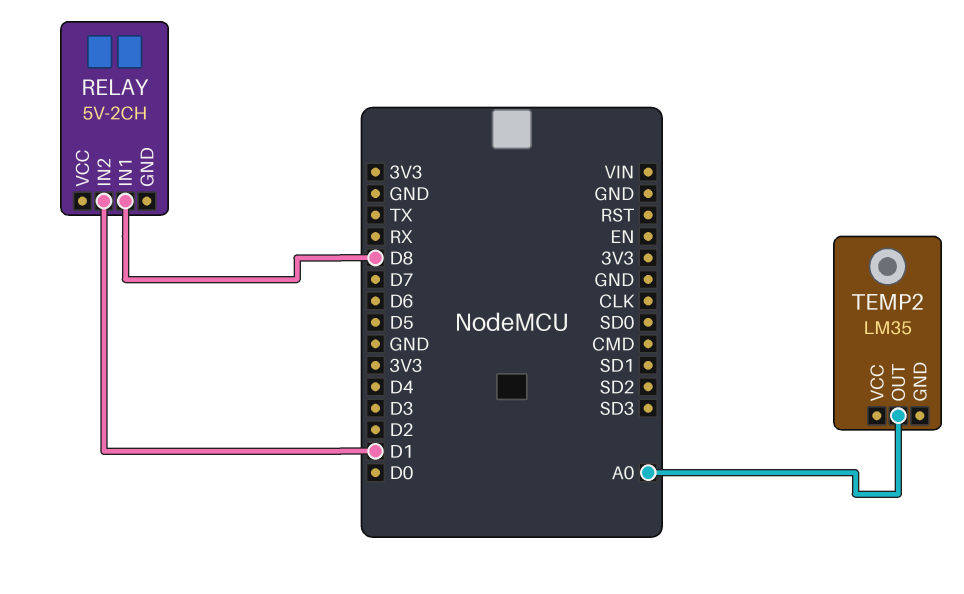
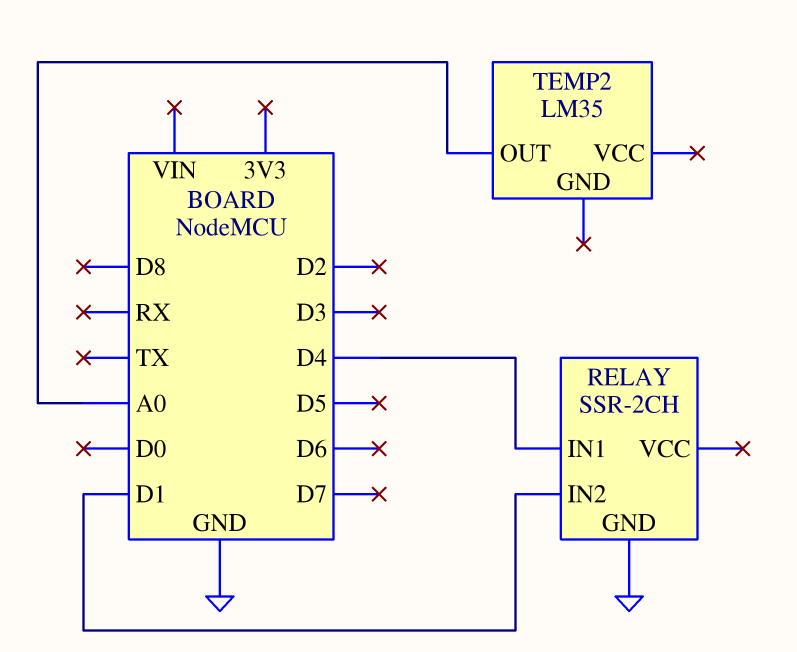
RELAY: 5V-2CH -> SSR-2CH
RELAY pin GND: none -> GND
RELAY pin IN1: D8 -> D4

